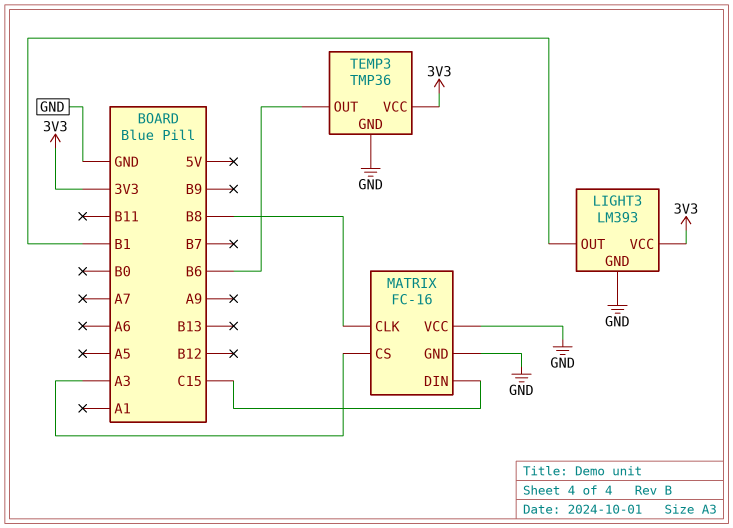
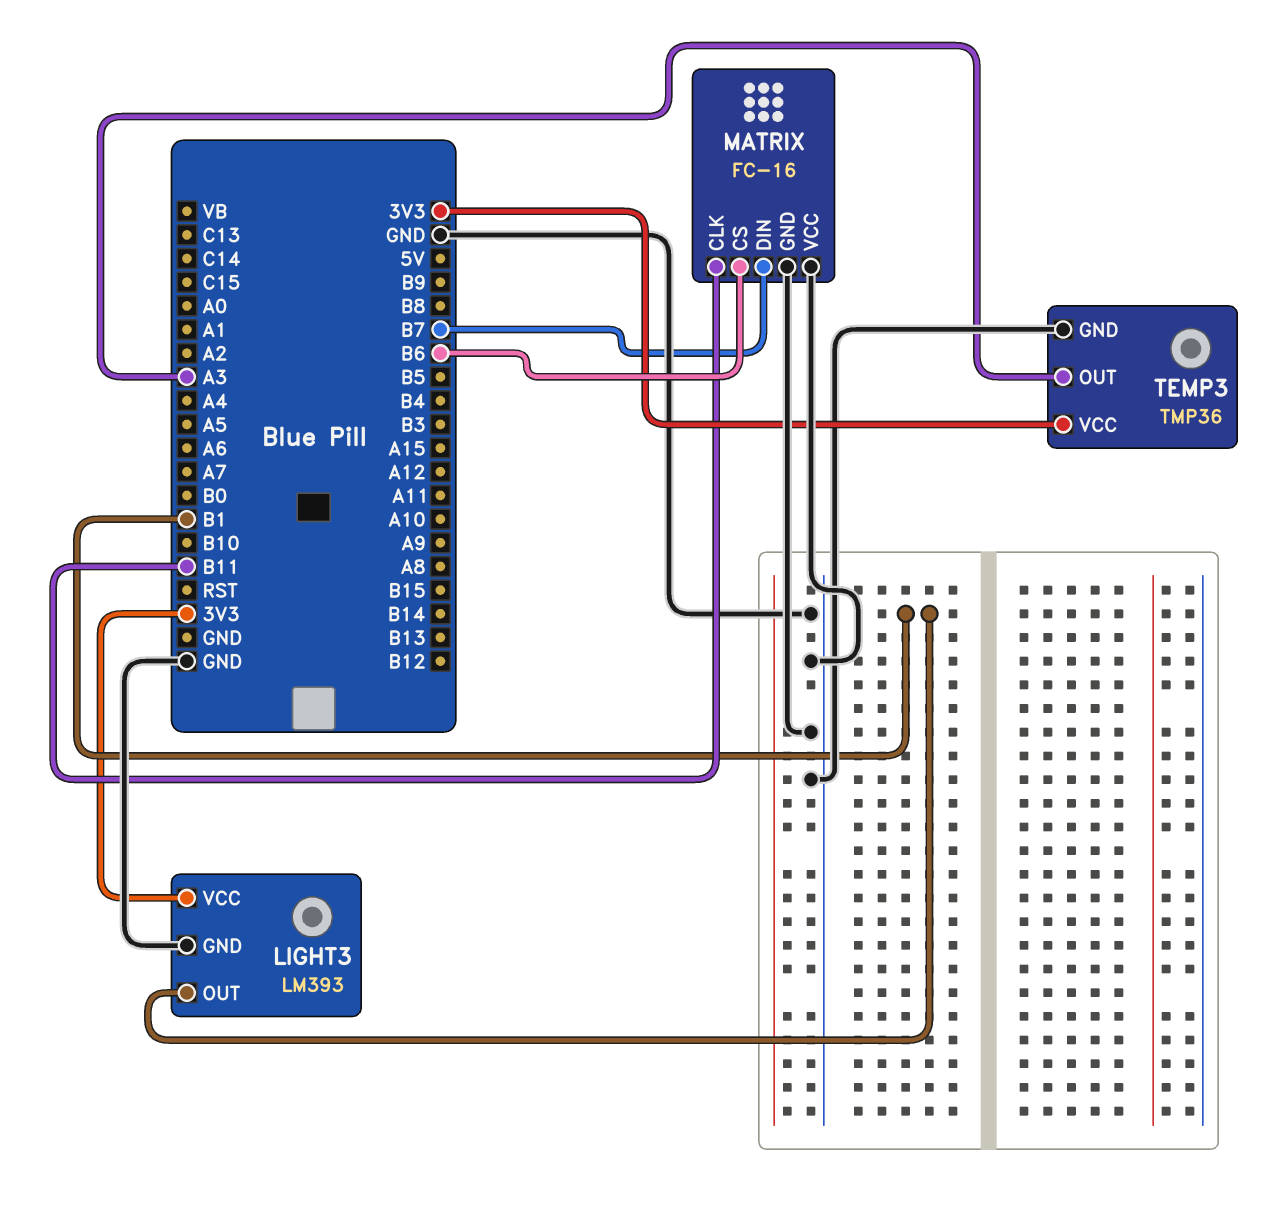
MATRIX pin CLK: B8 -> B11
MATRIX pin CS: A3 -> B6
MATRIX pin DIN: C15 -> B7
TEMP3 pin OUT: B6 -> A3

